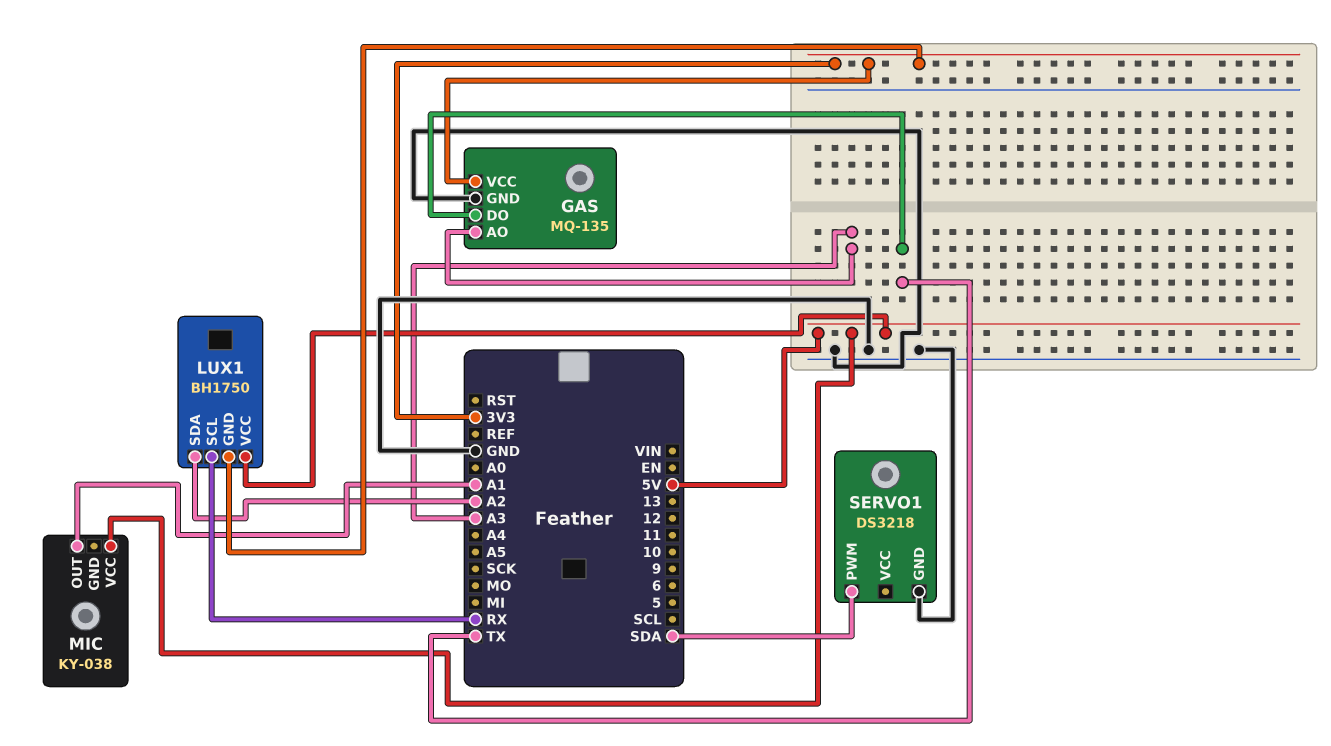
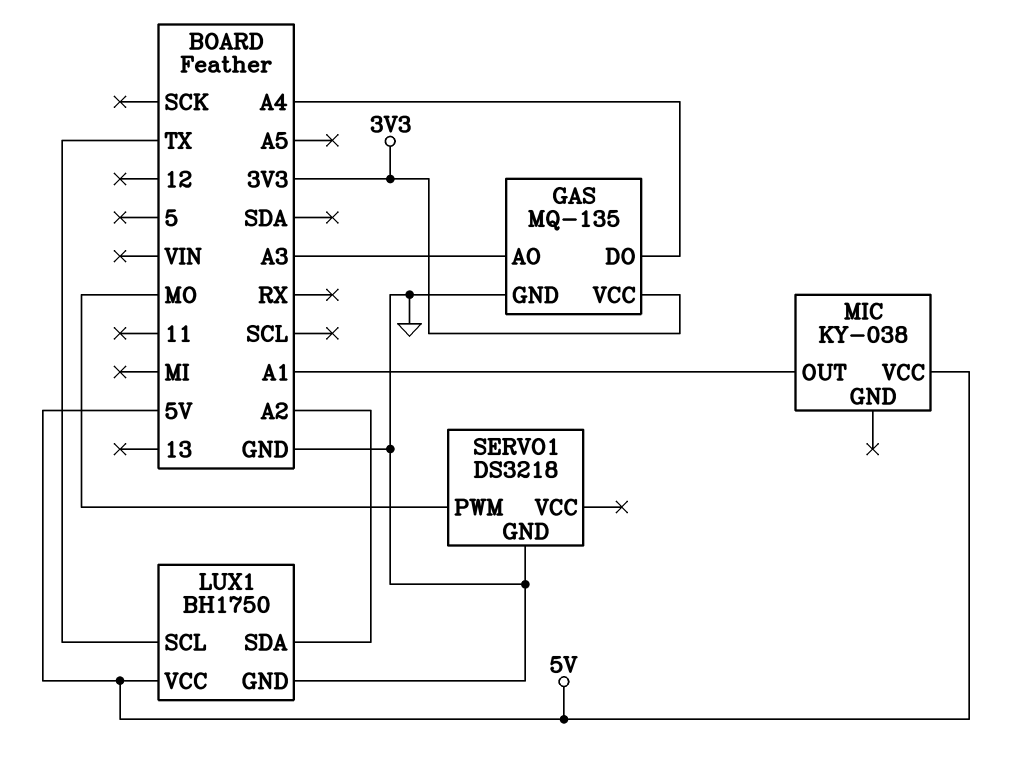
GAS pin DO: TX -> A4
LUX1 pin GND: 3V3 -> GND
LUX1 pin SCL: RX -> TX
SERVO1 pin PWM: SDA -> MO

